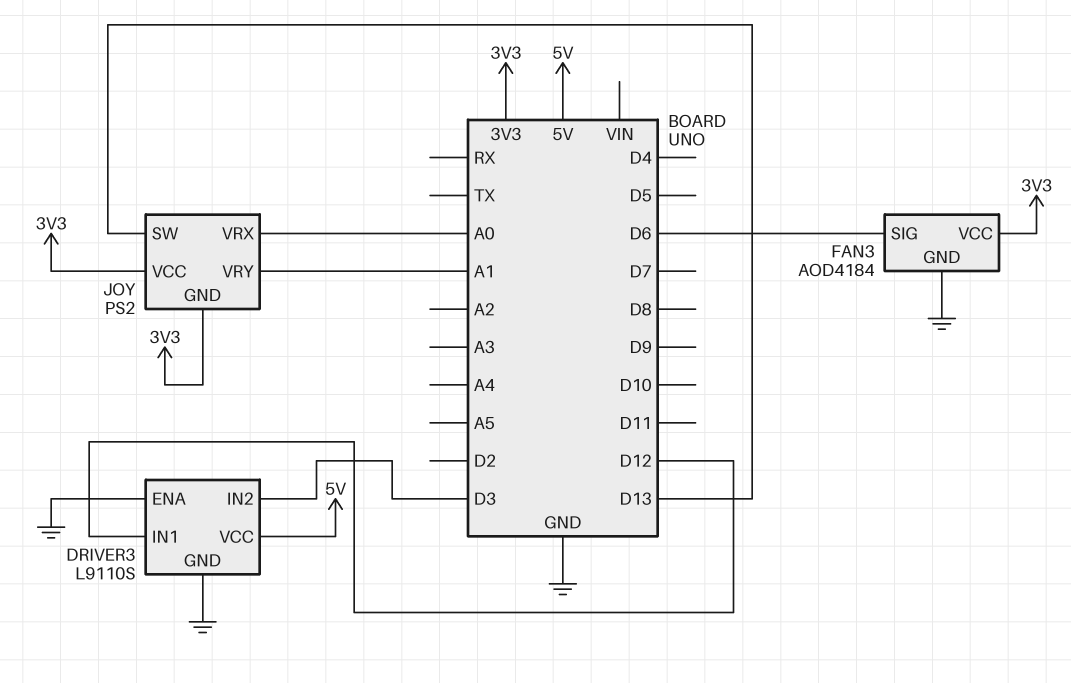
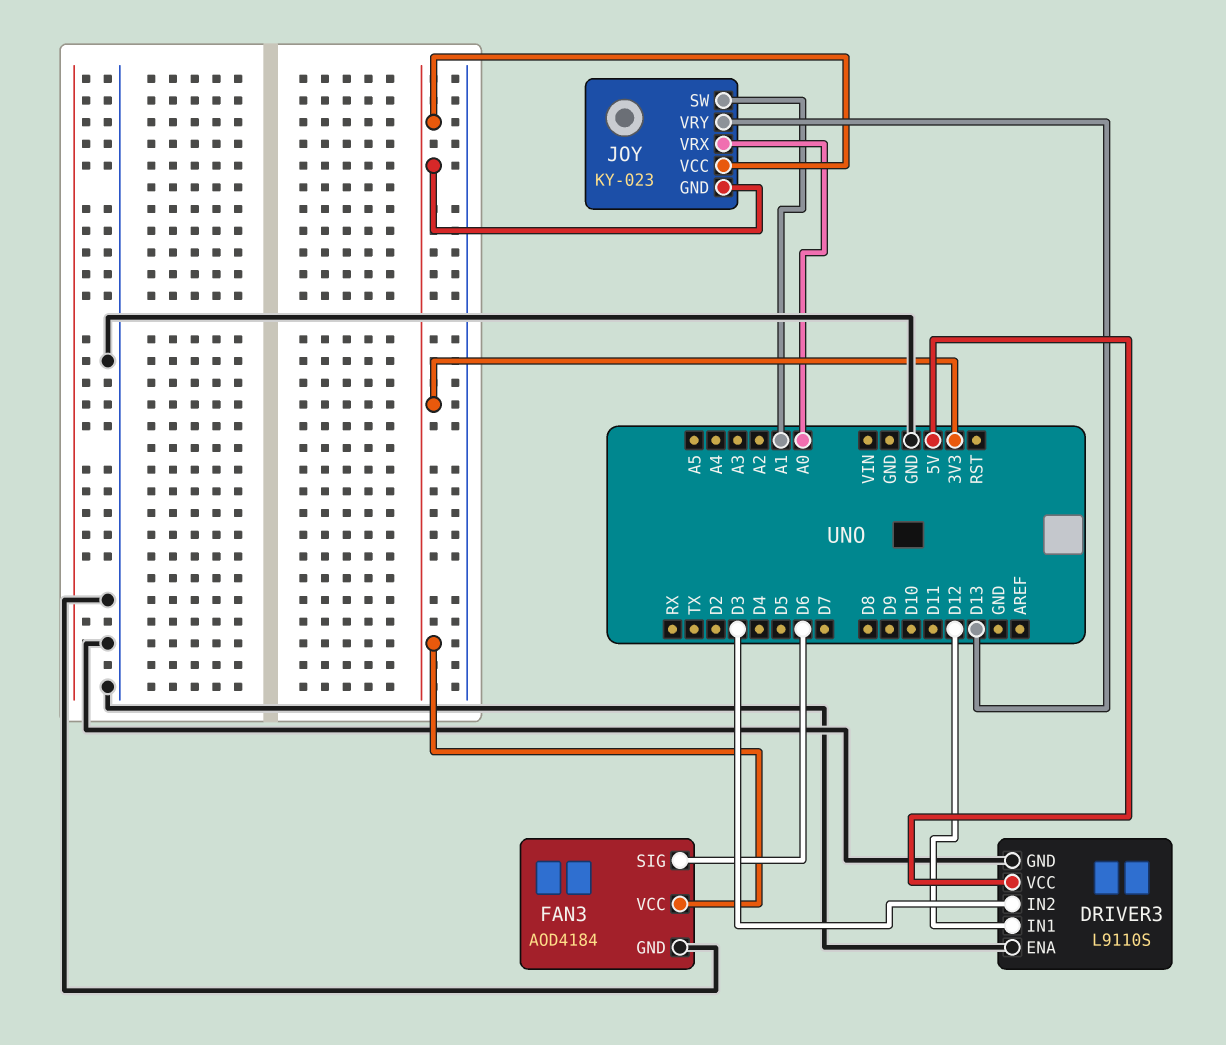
JOY: PS2 -> KY-023
JOY pin SW: D13 -> A1
JOY pin VRY: A1 -> D13

